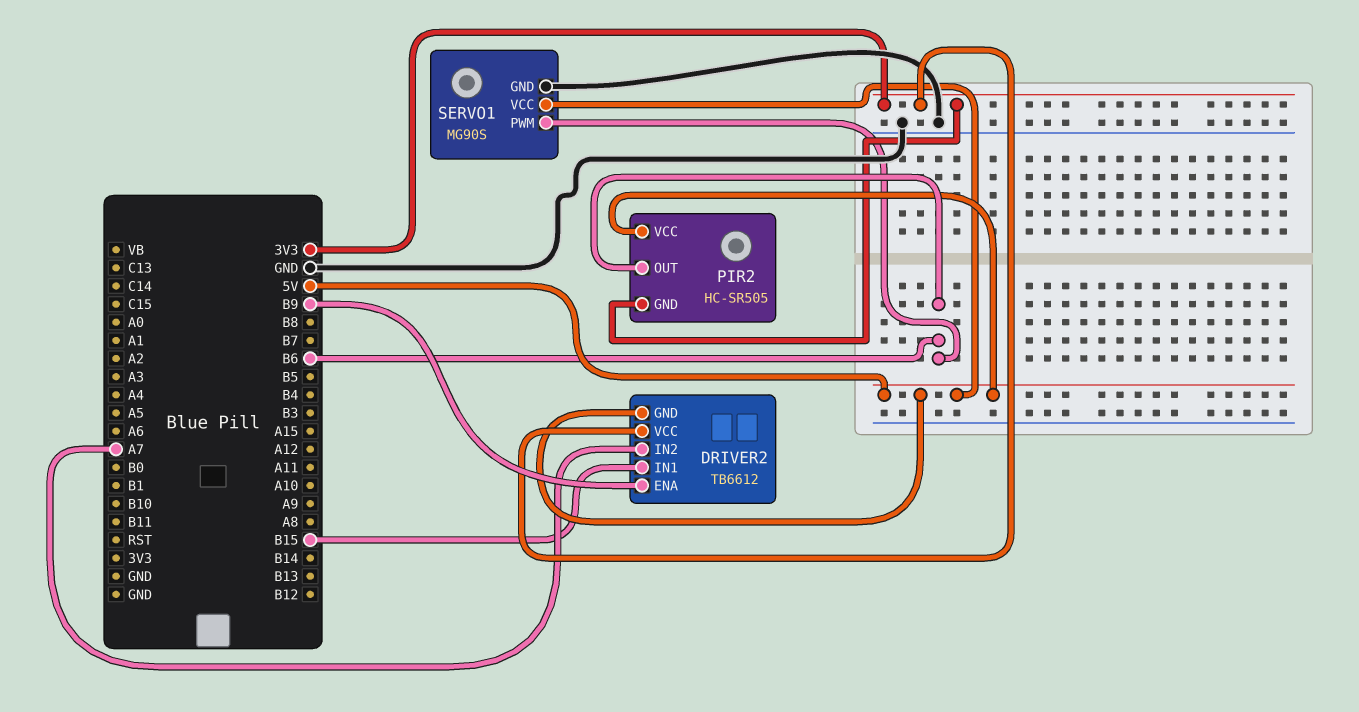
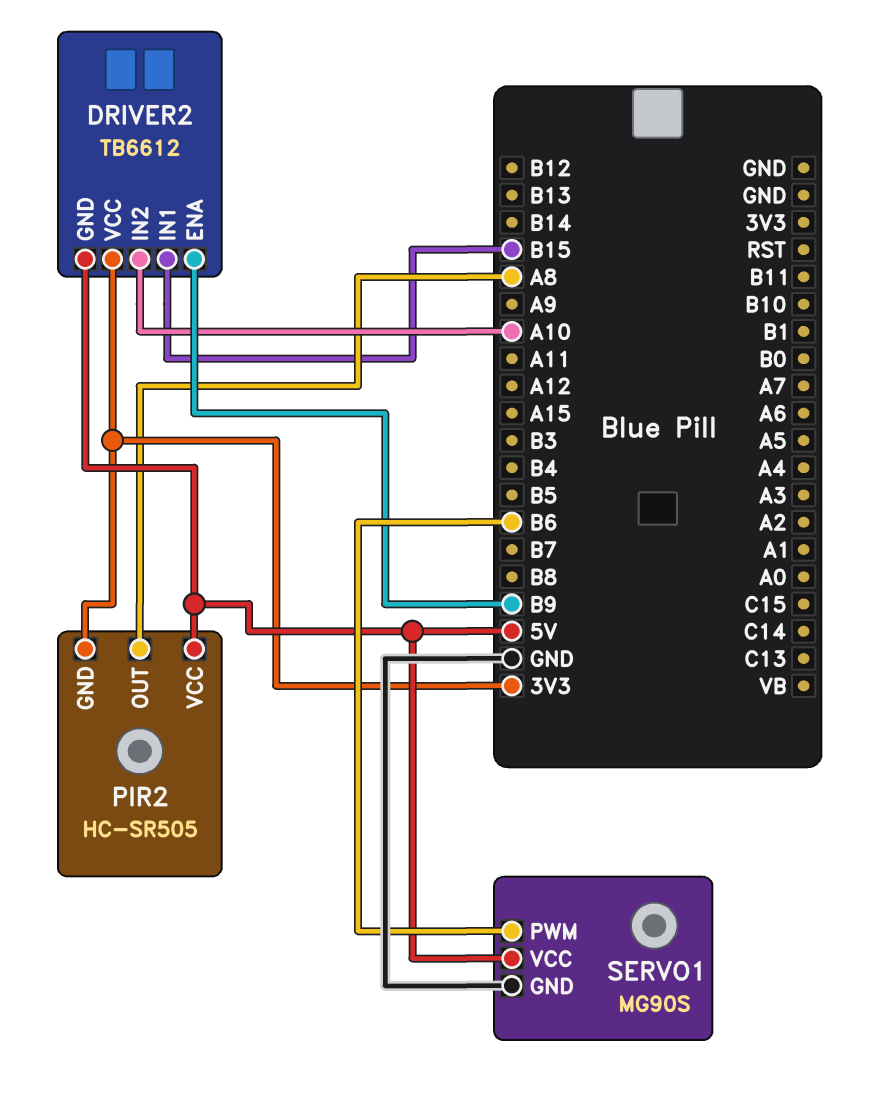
DRIVER2 pin IN2: A7 -> A10
PIR2 pin OUT: B6 -> A8

